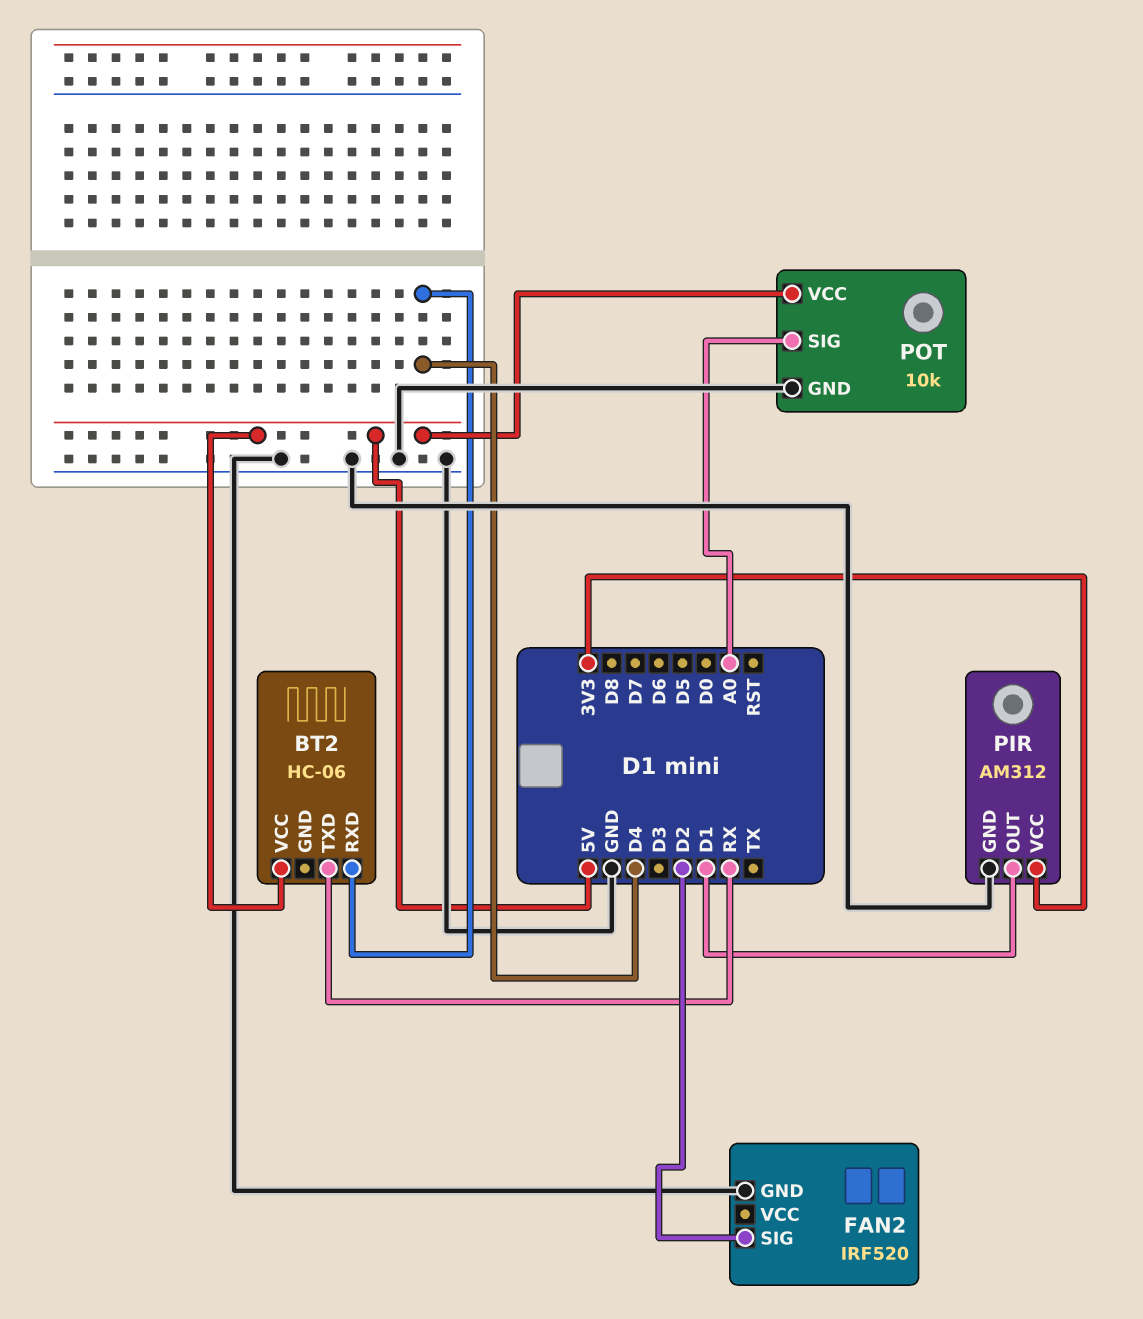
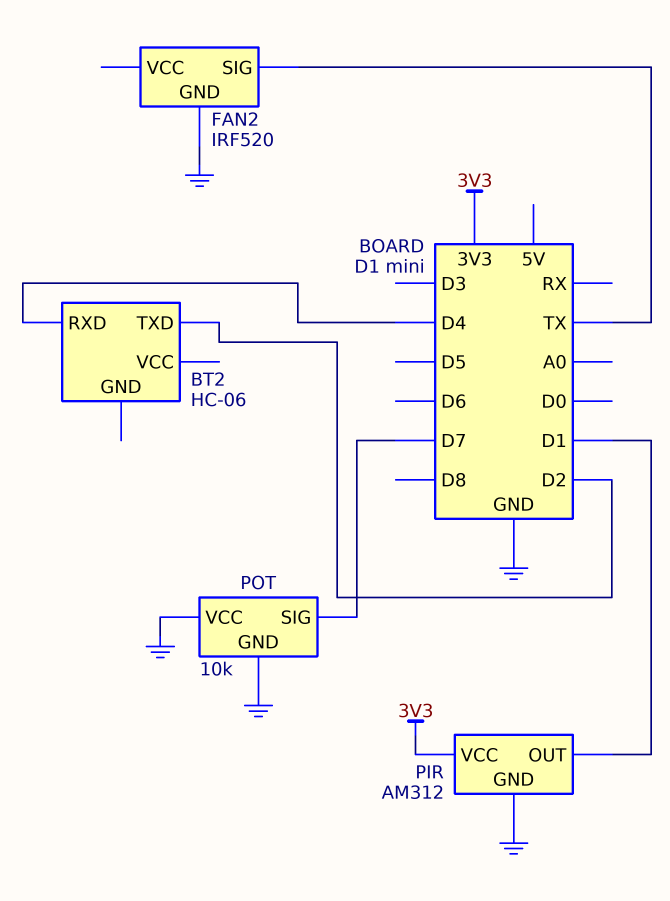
BT2 pin TXD: RX -> D2
BT2 pin VCC: 5V -> none
FAN2 pin SIG: D2 -> TX
POT pin SIG: A0 -> D7
POT pin VCC: 5V -> GND

